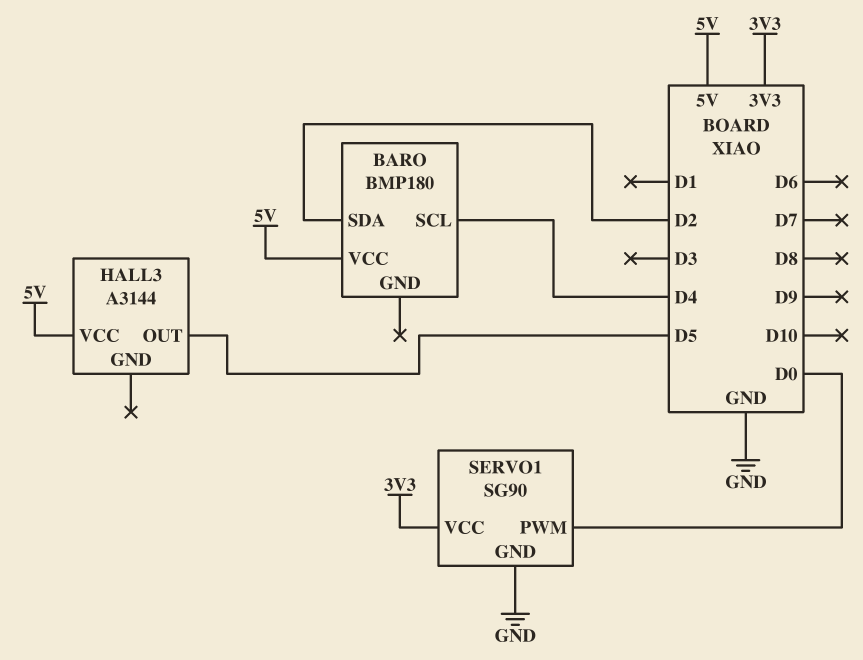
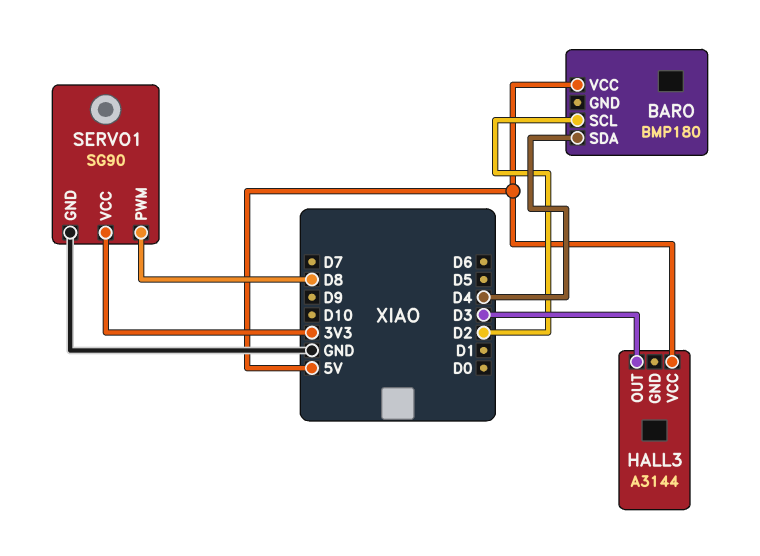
BARO pin SCL: D4 -> D2
BARO pin SDA: D2 -> D4
HALL3 pin OUT: D5 -> D3
SERVO1 pin PWM: D0 -> D8

